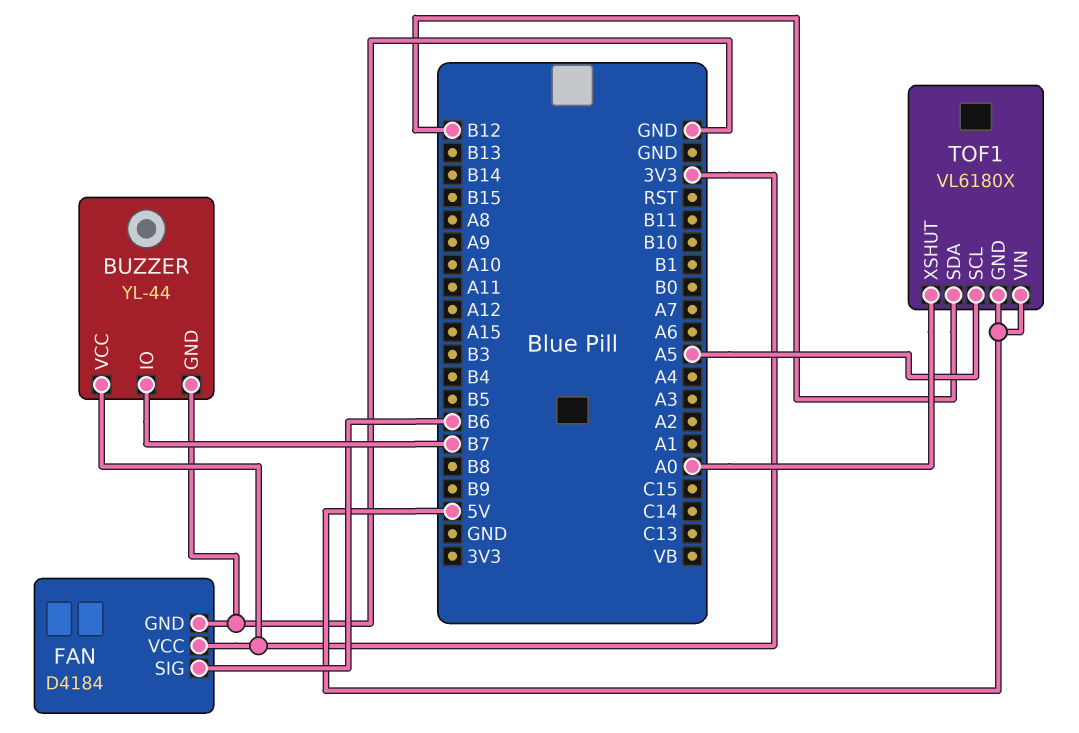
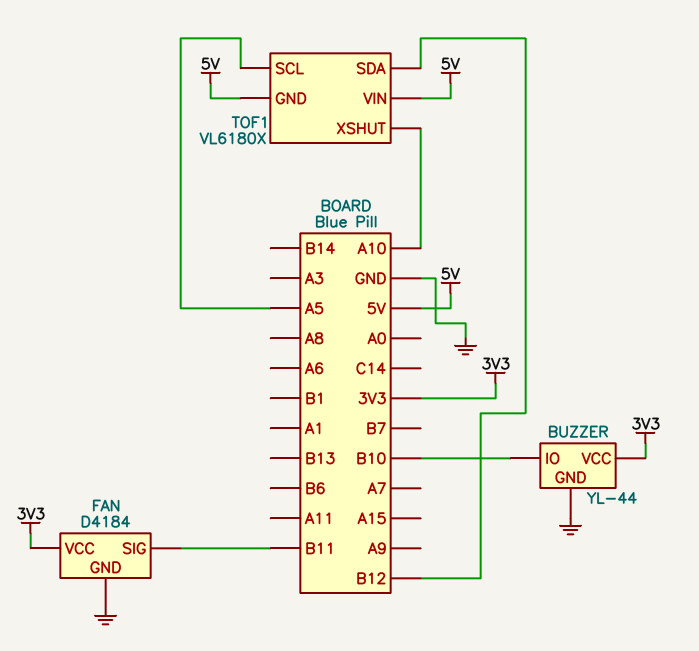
BUZZER pin IO: B7 -> B10
FAN pin SIG: B6 -> B11
TOF1 pin XSHUT: A0 -> A10

